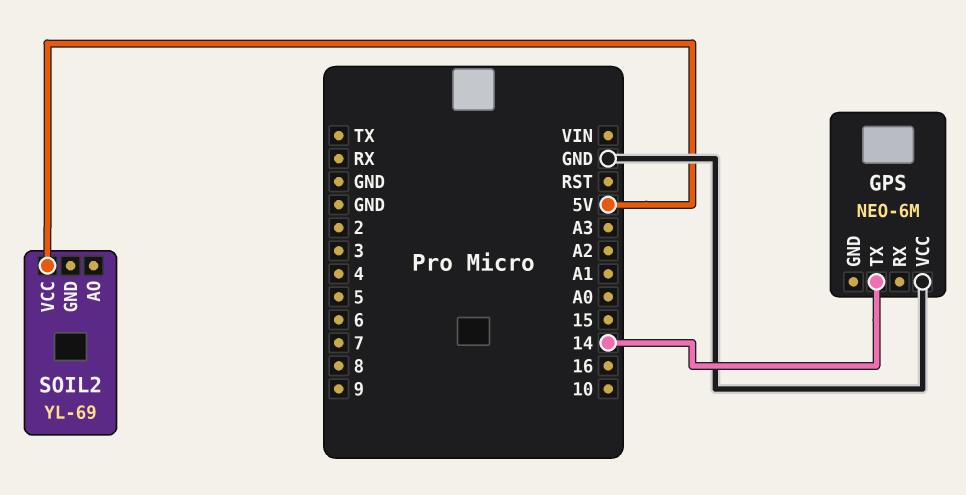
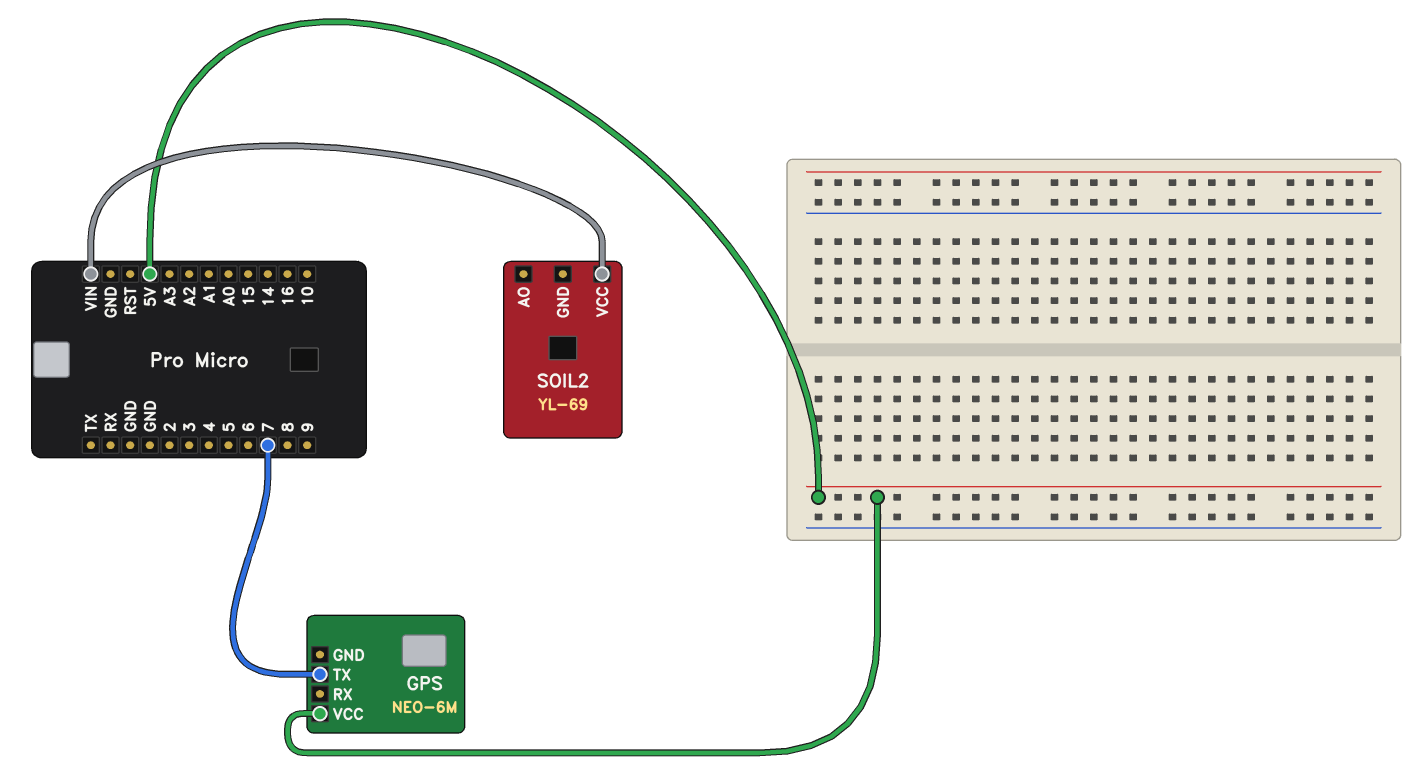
GPS pin TX: 14 -> 7
GPS pin VCC: GND -> 5V
SOIL2 pin VCC: 5V -> VIN

